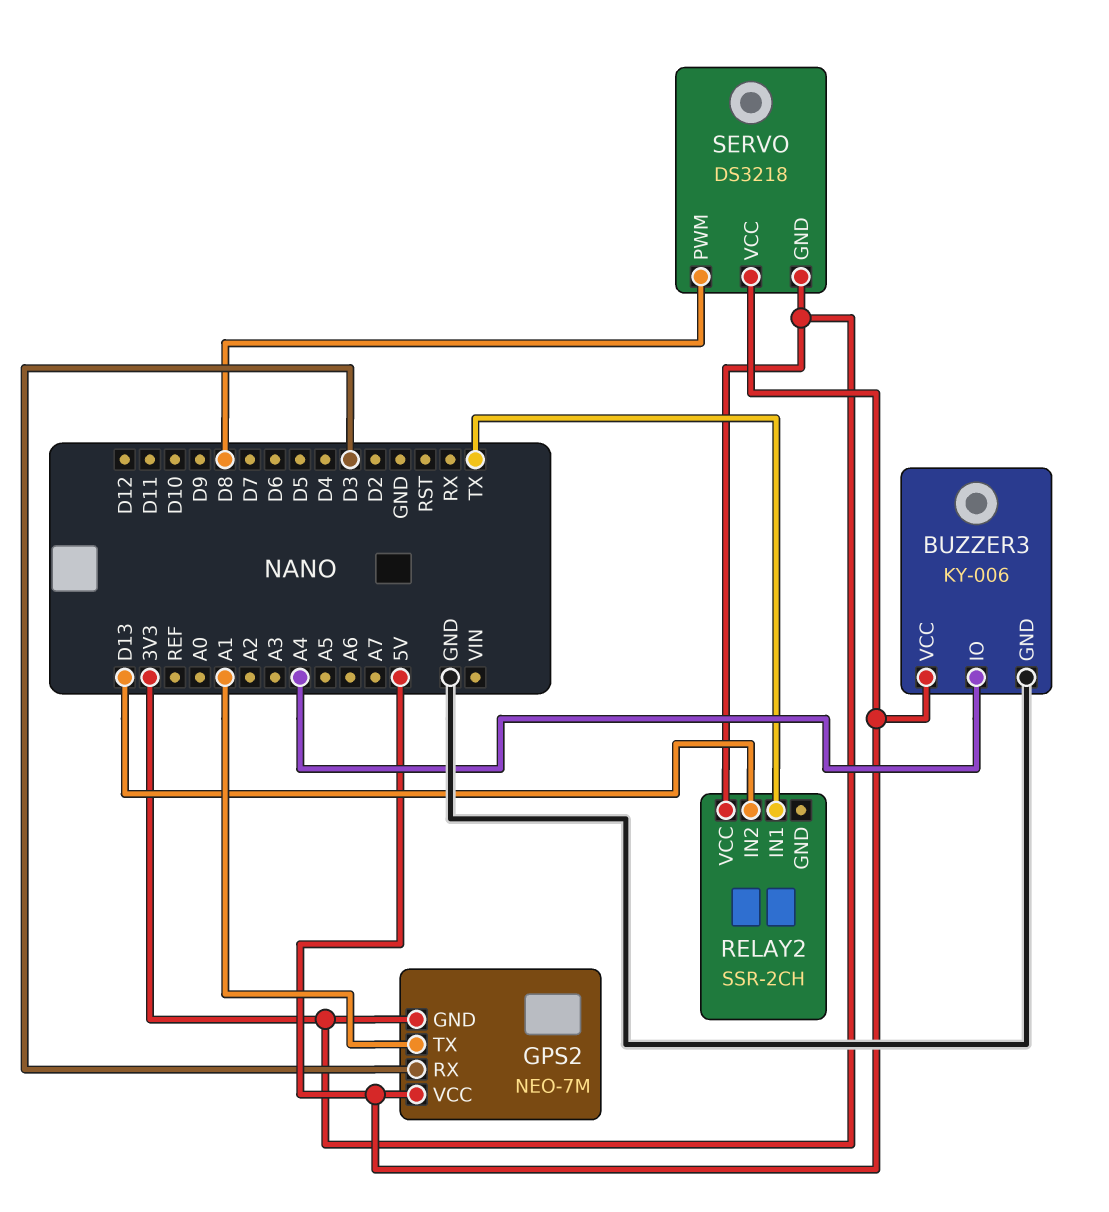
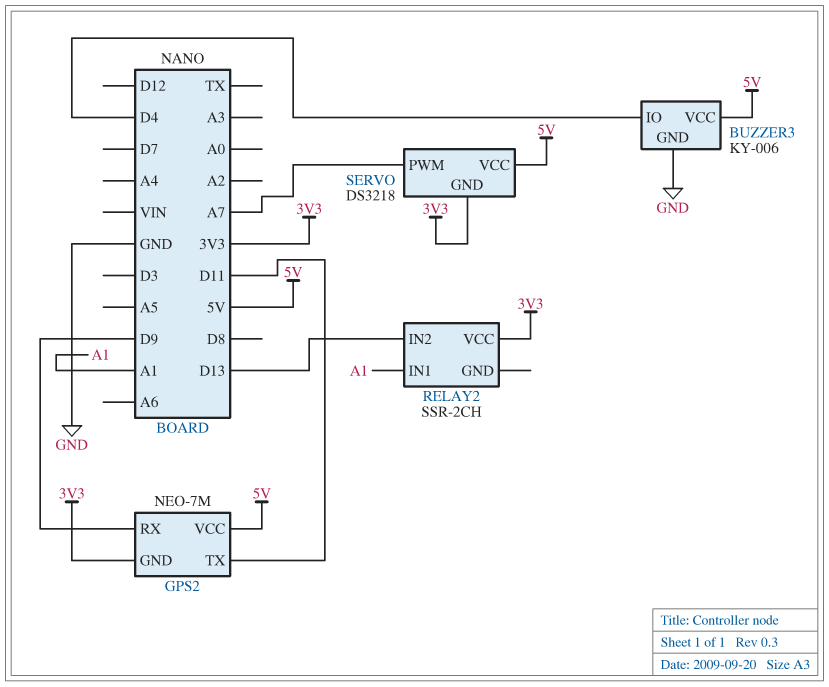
BUZZER3 pin IO: A4 -> D4
GPS2 pin RX: D3 -> D9
GPS2 pin TX: A1 -> D11
RELAY2 pin IN1: TX -> A1
SERVO pin PWM: D8 -> A7

